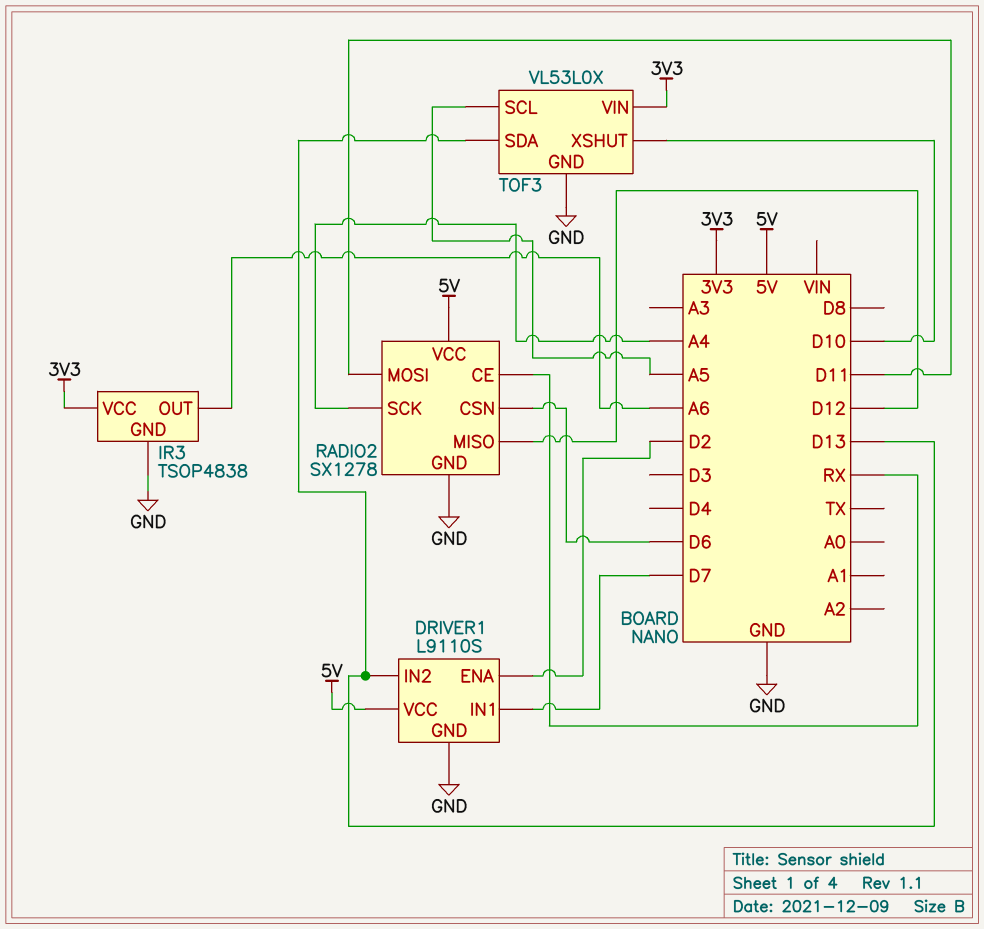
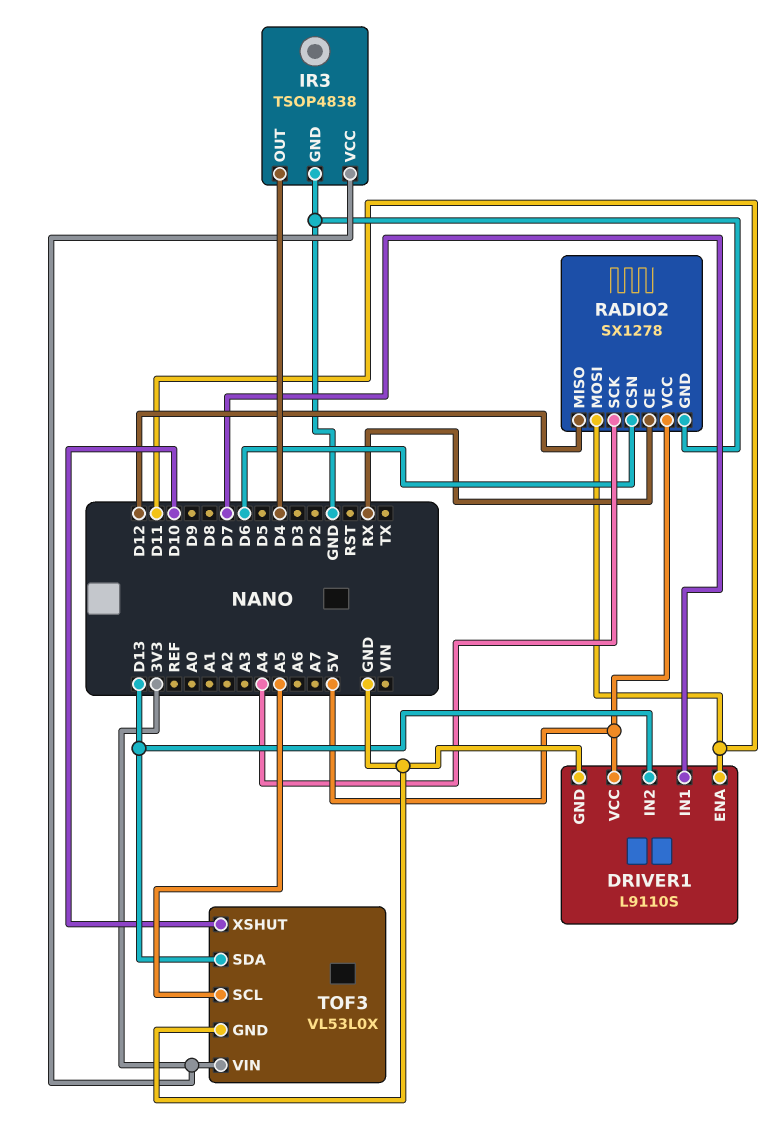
DRIVER1 pin ENA: D2 -> D11
IR3 pin OUT: A6 -> D4

